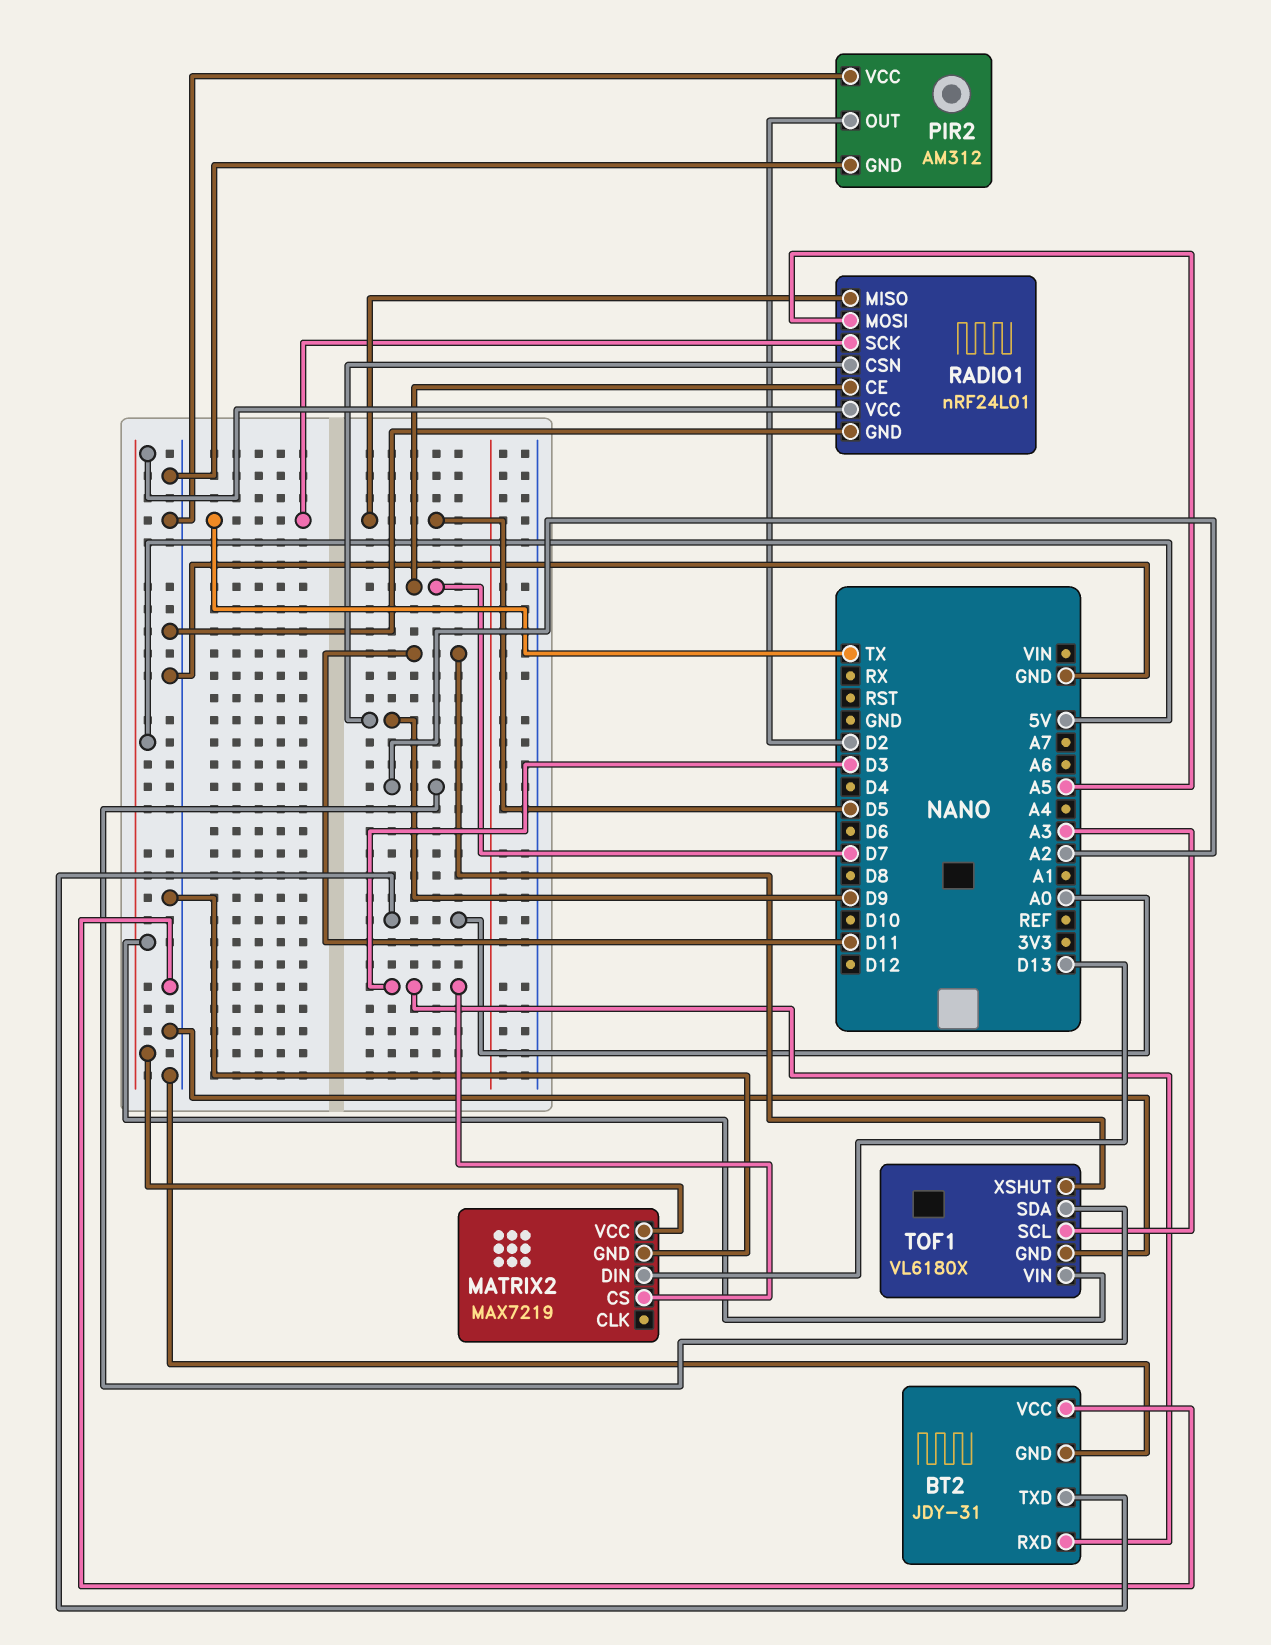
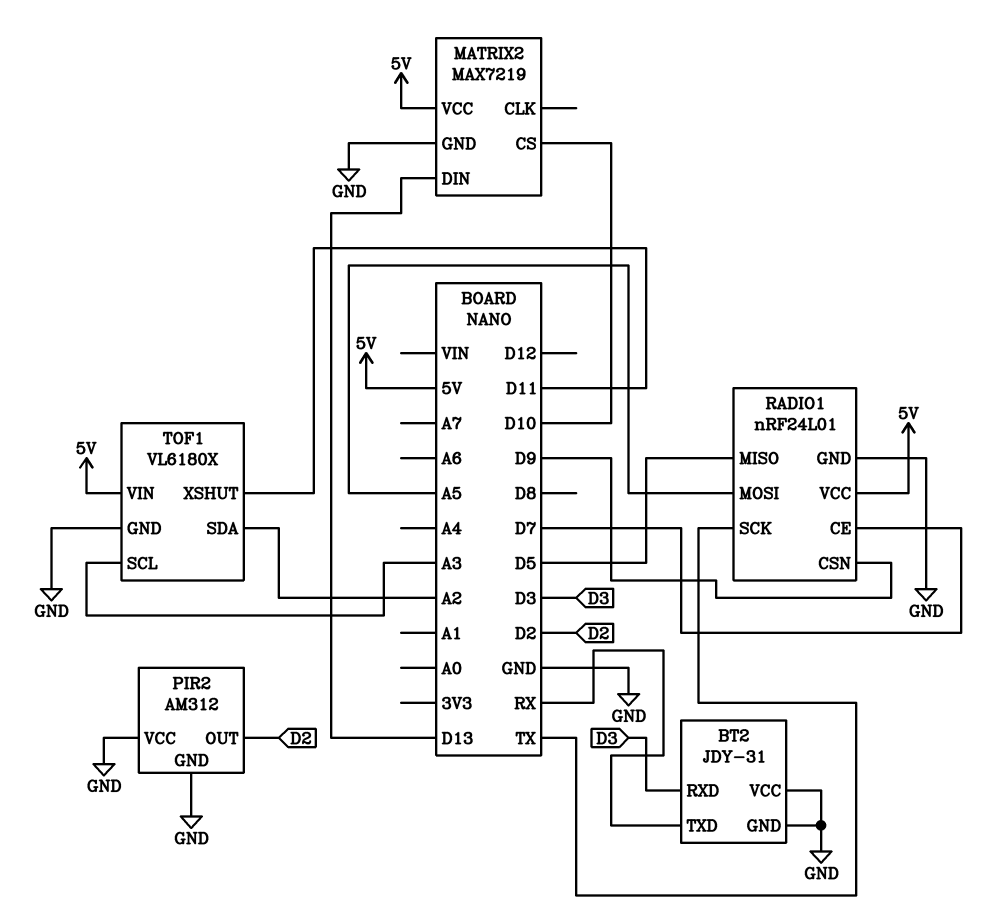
BT2 pin TXD: A0 -> RX
MATRIX2 pin CS: D3 -> D10

